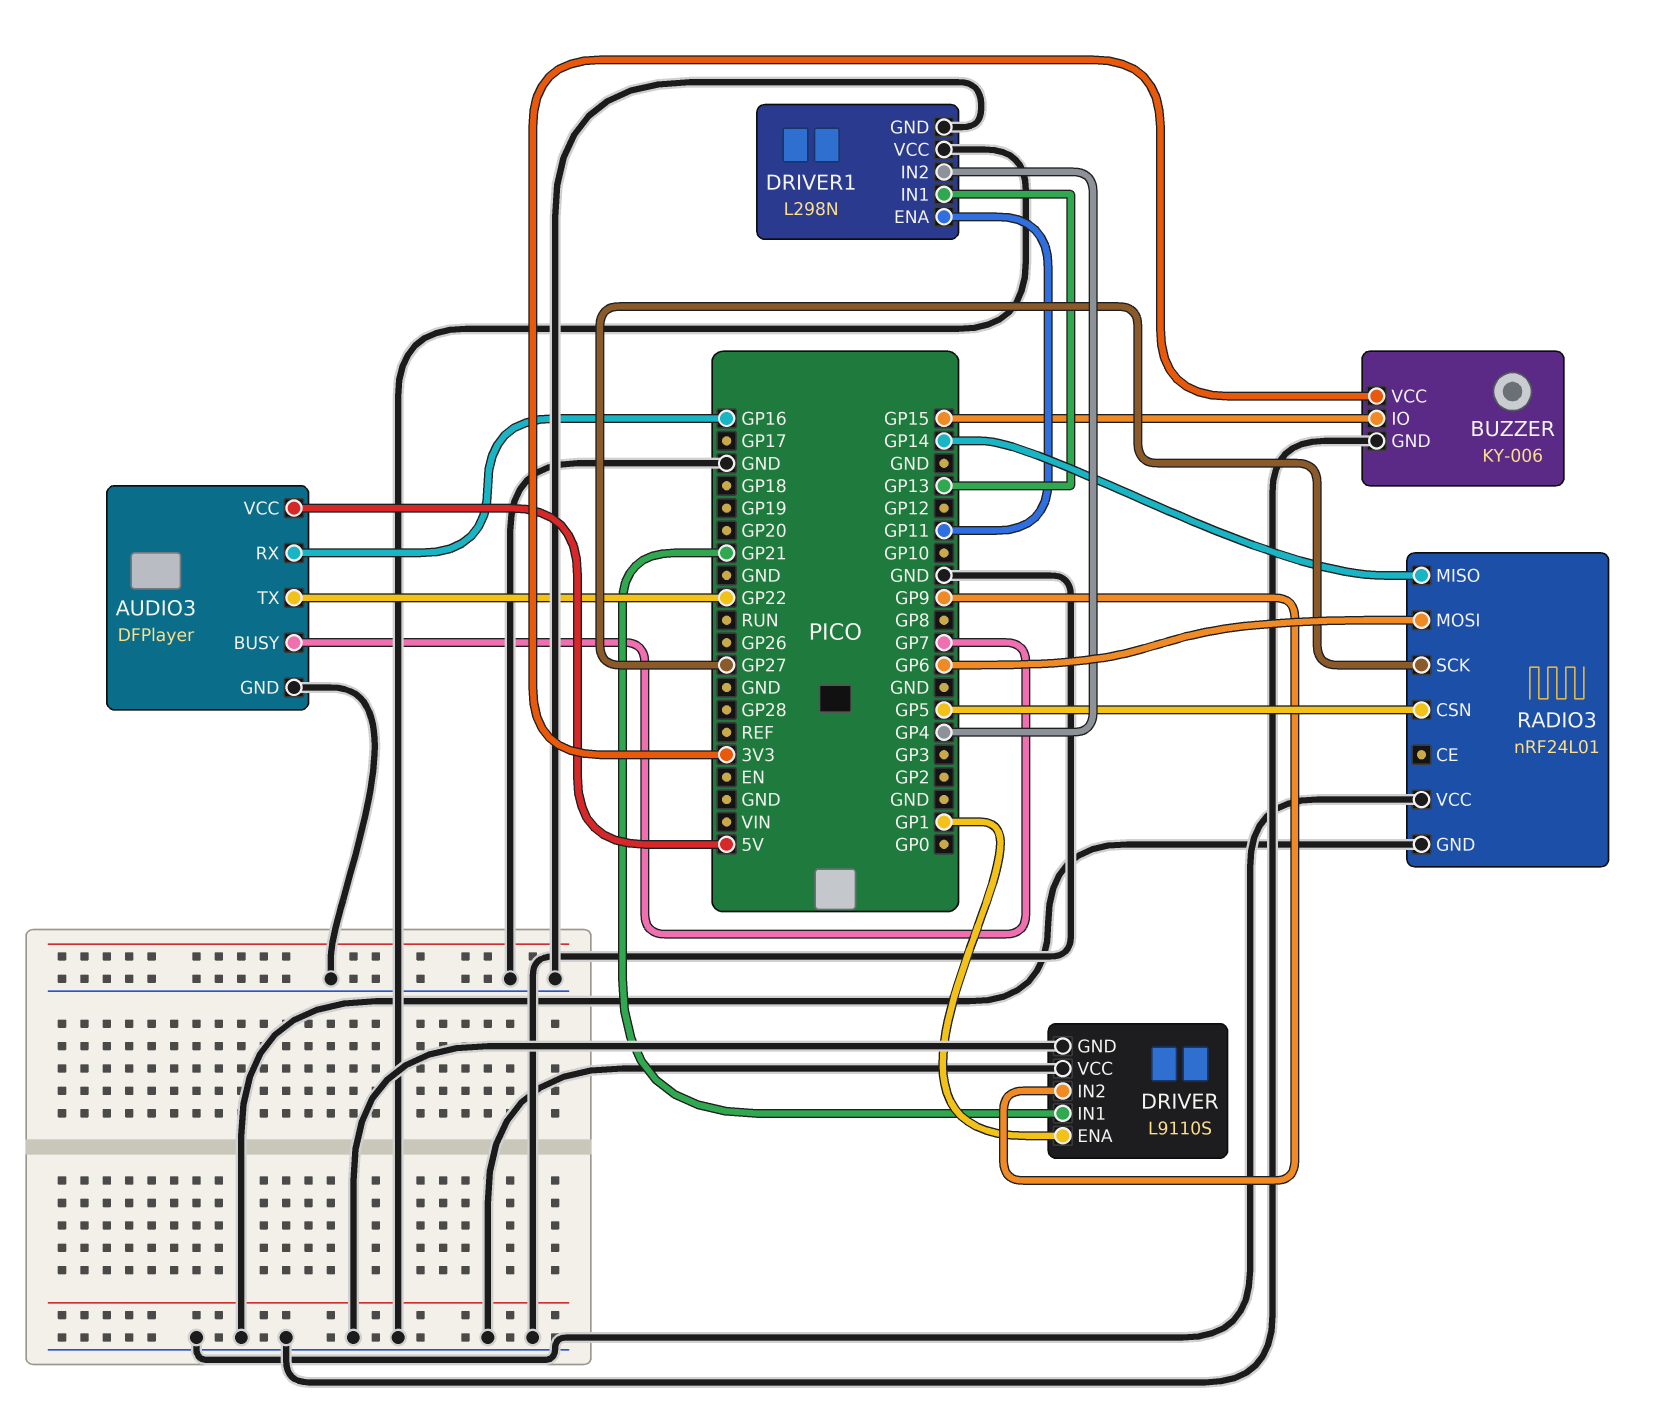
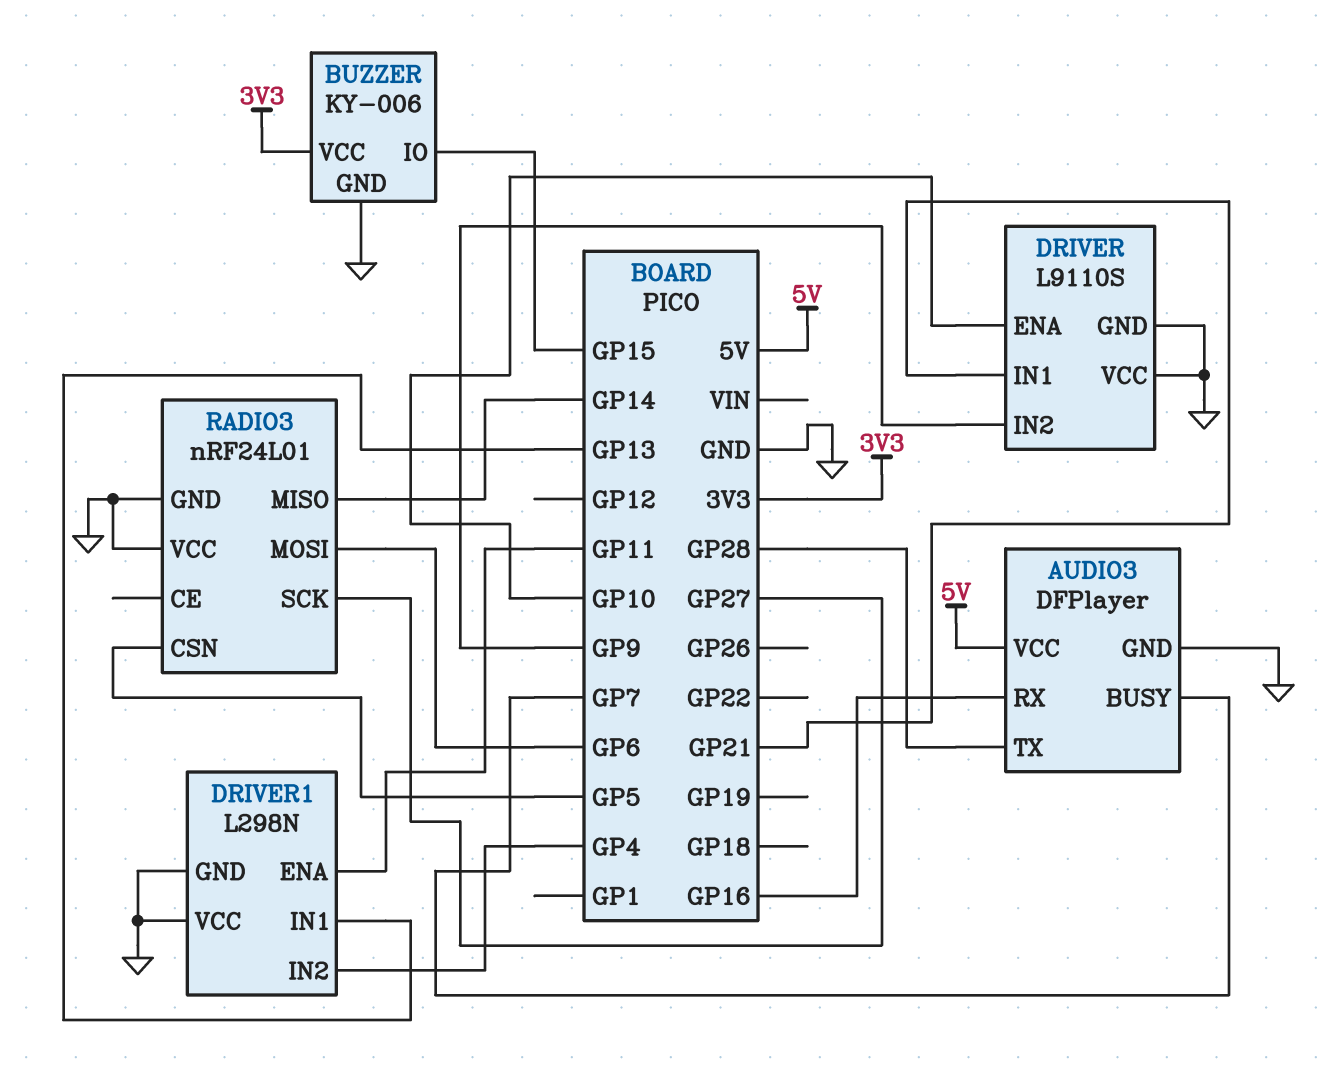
AUDIO3 pin TX: GP22 -> GP28
DRIVER pin ENA: GP1 -> GP10

